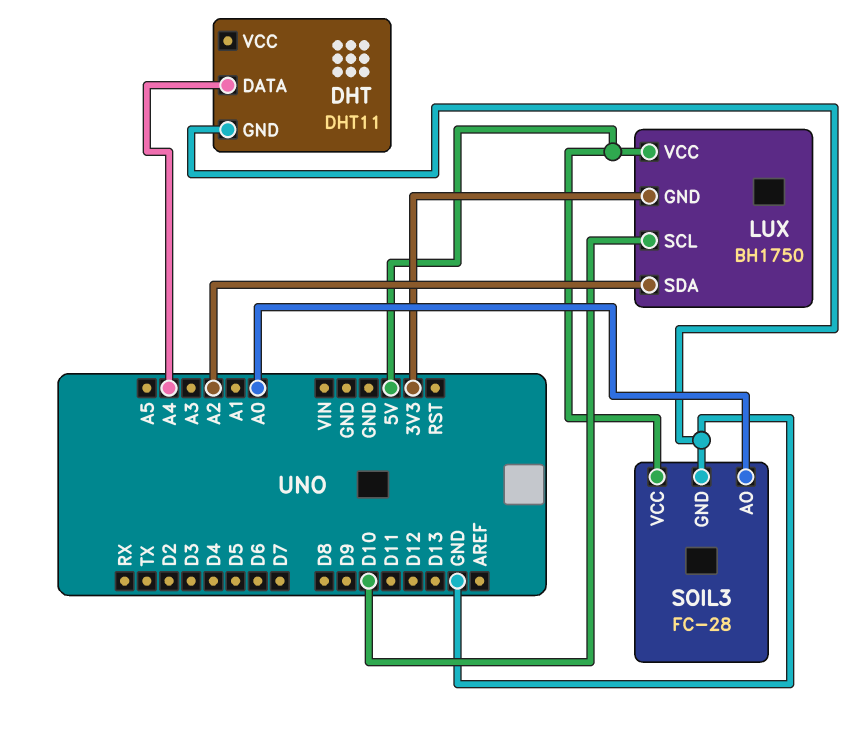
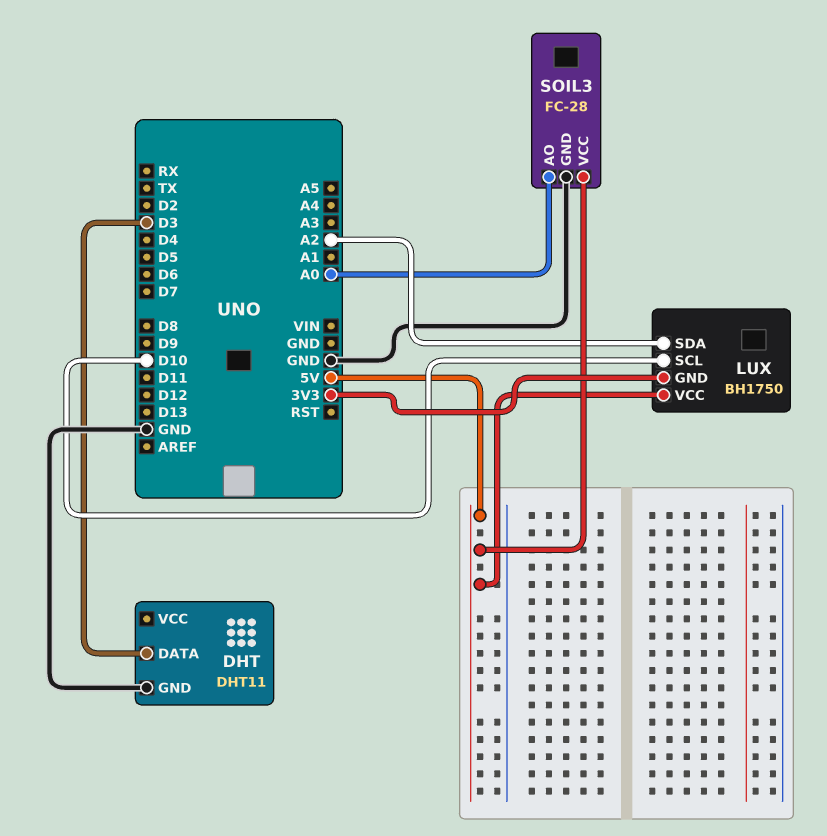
DHT pin DATA: A4 -> D3

